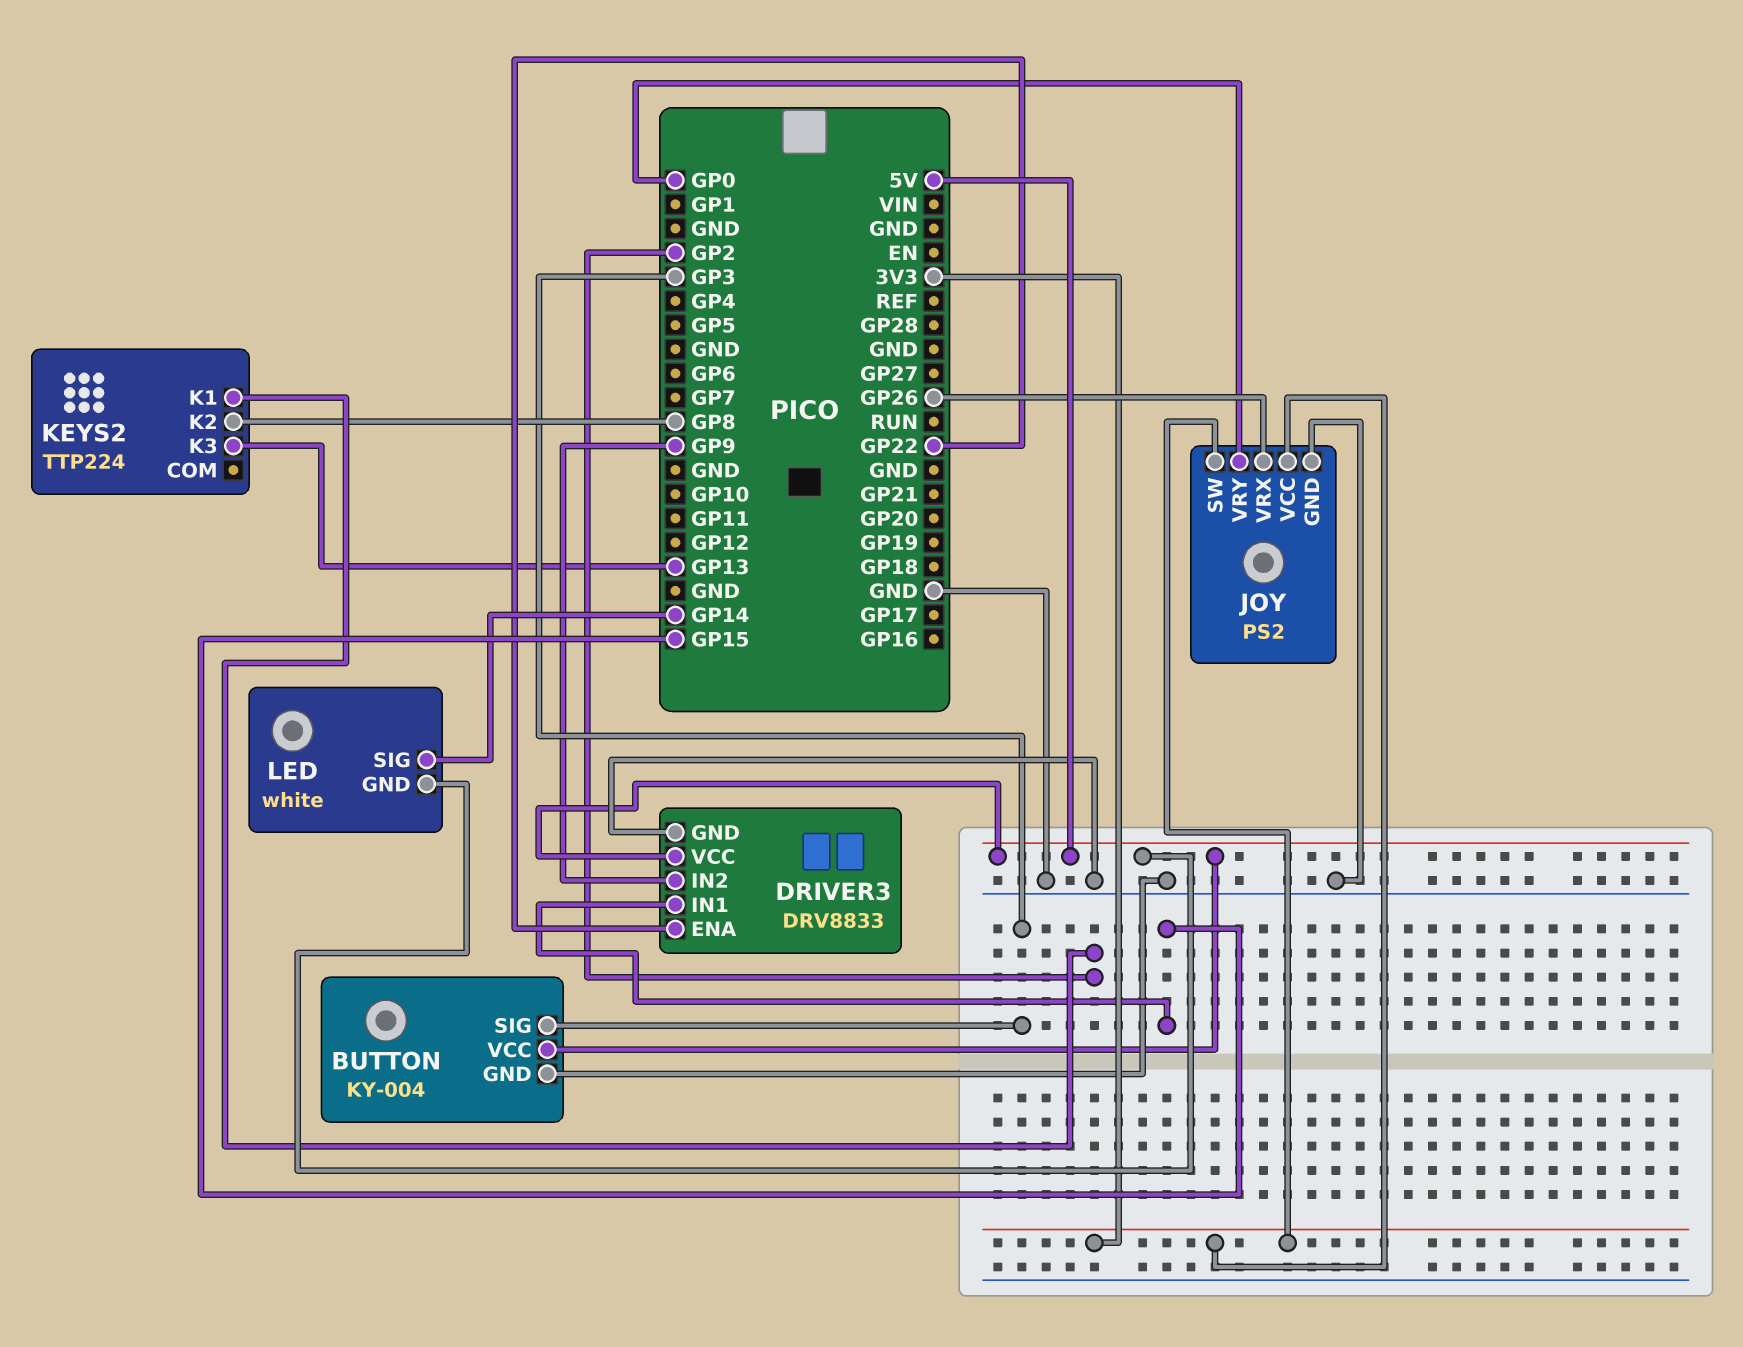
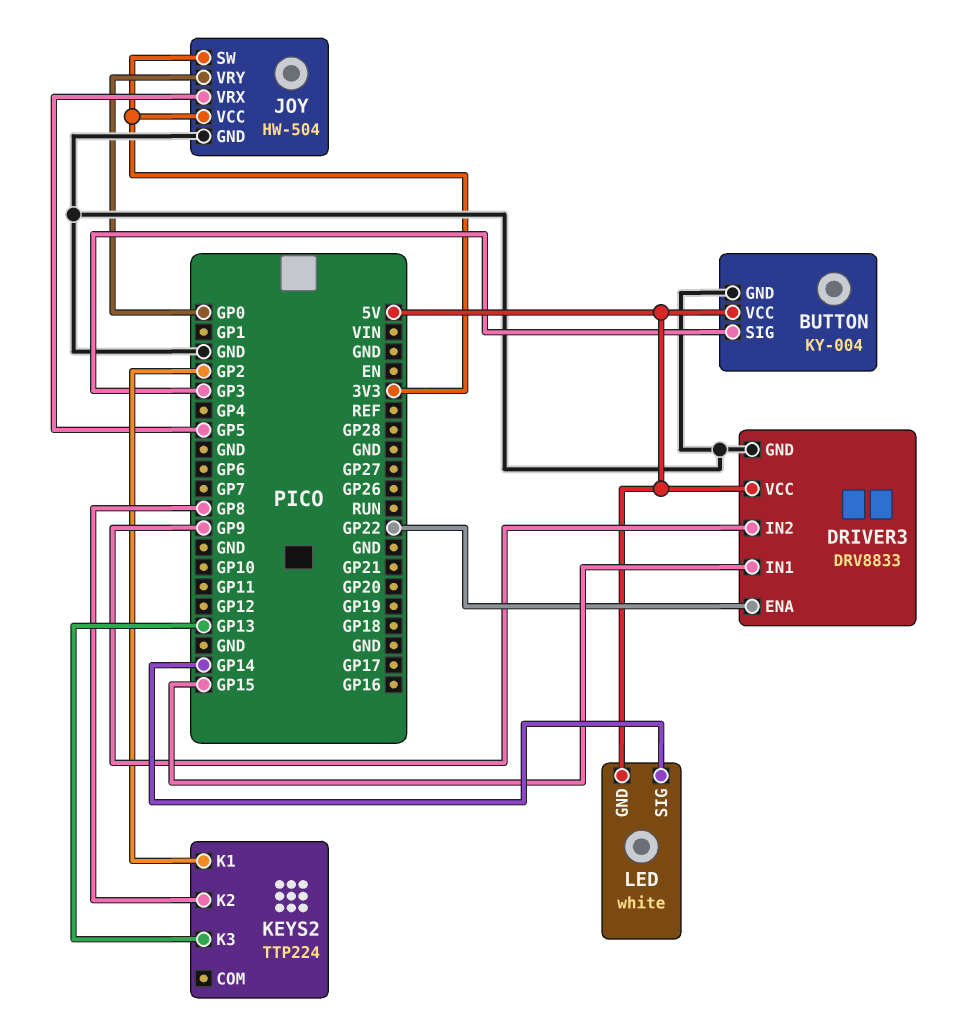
JOY: PS2 -> HW-504
JOY pin VRX: GP26 -> GP5

